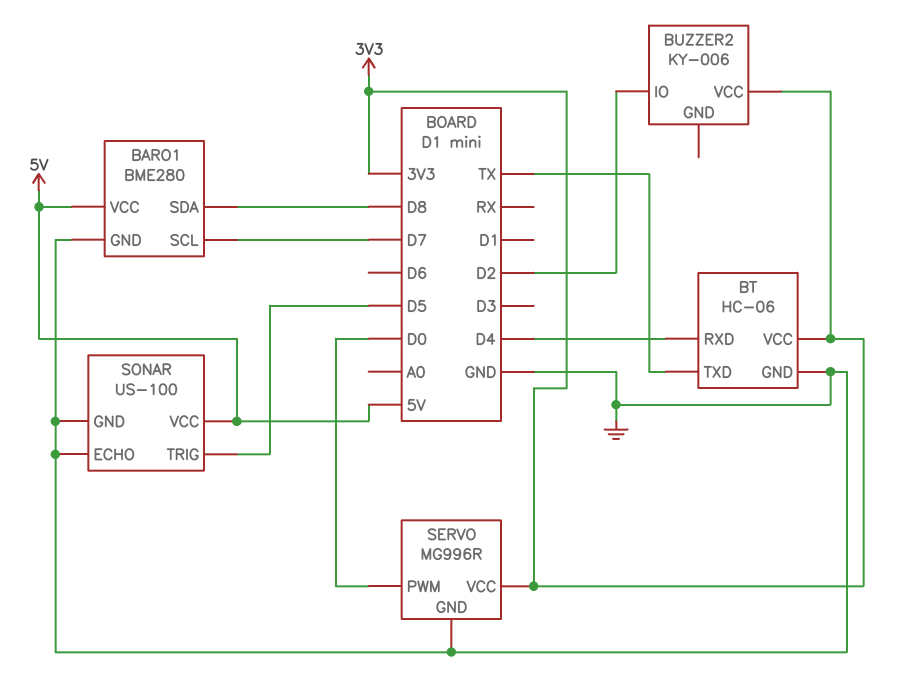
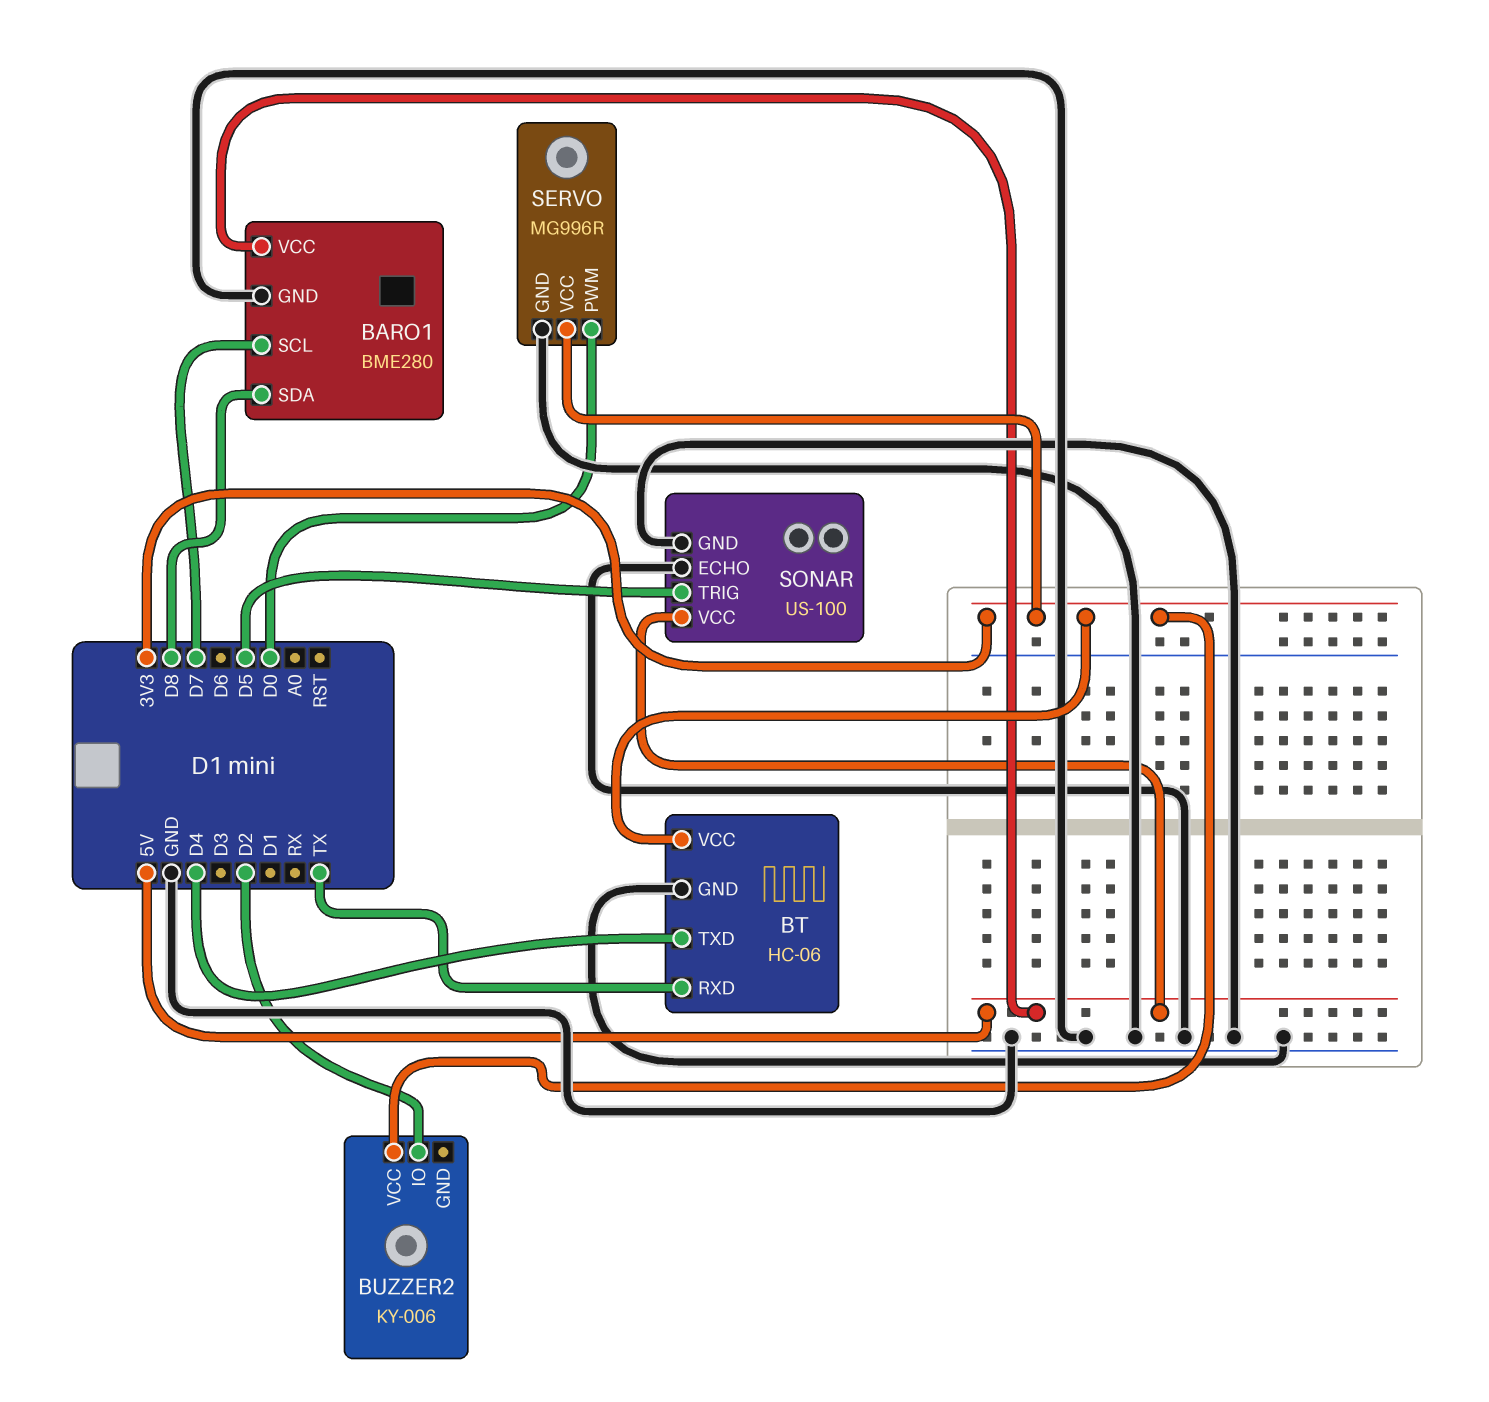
BT pin RXD: D4 -> TX
BT pin TXD: TX -> D4

